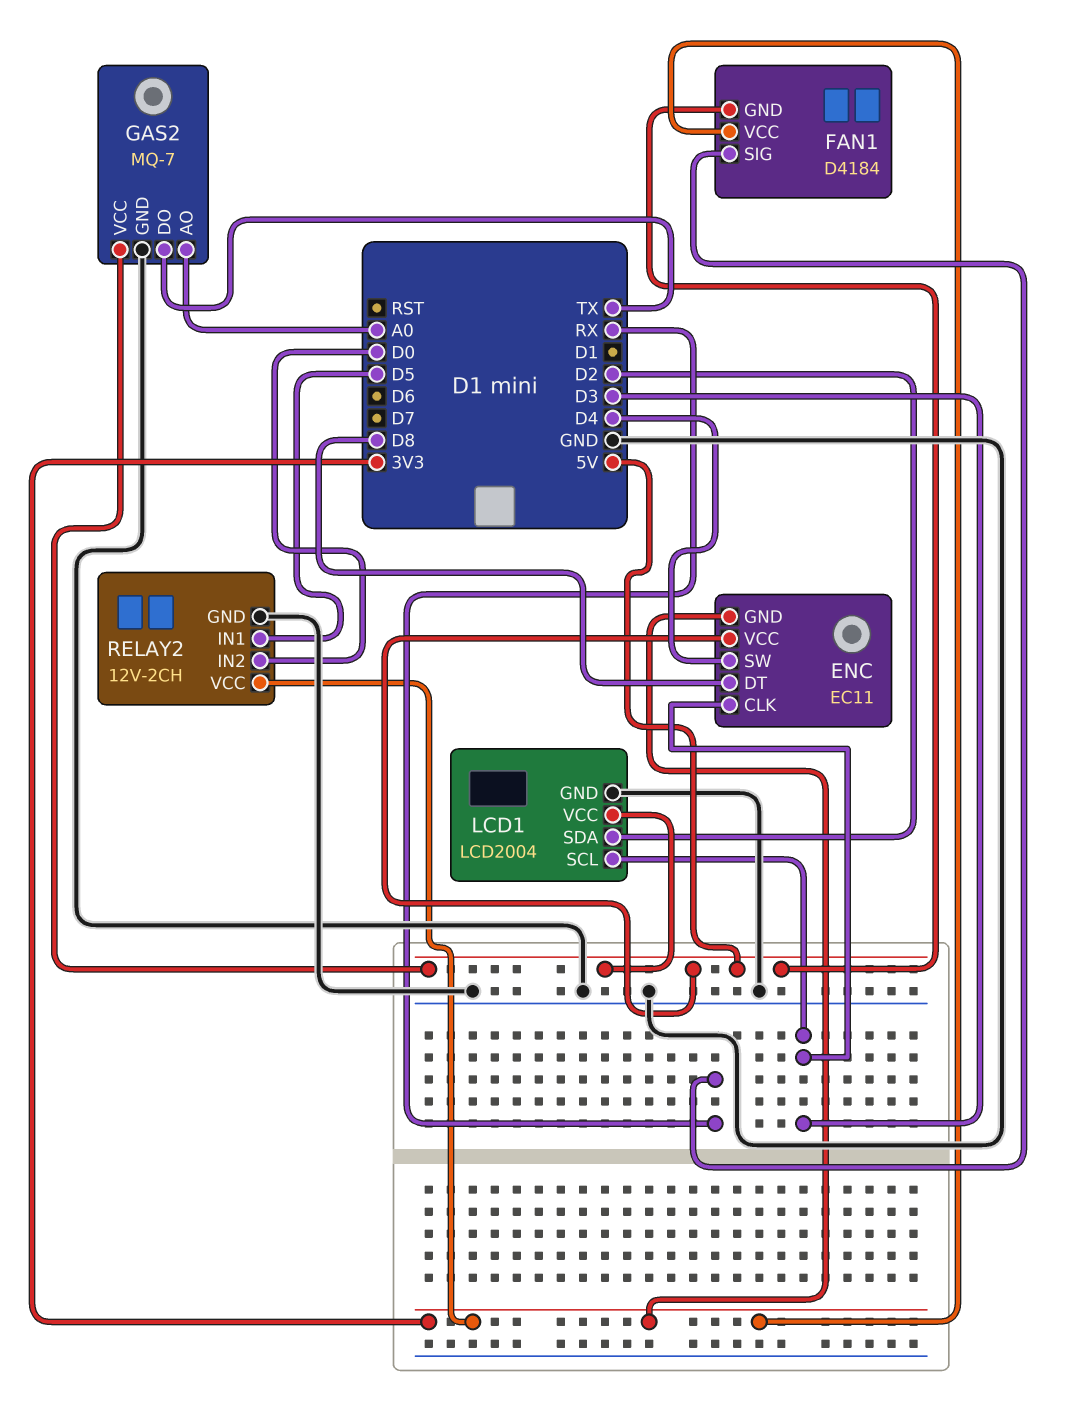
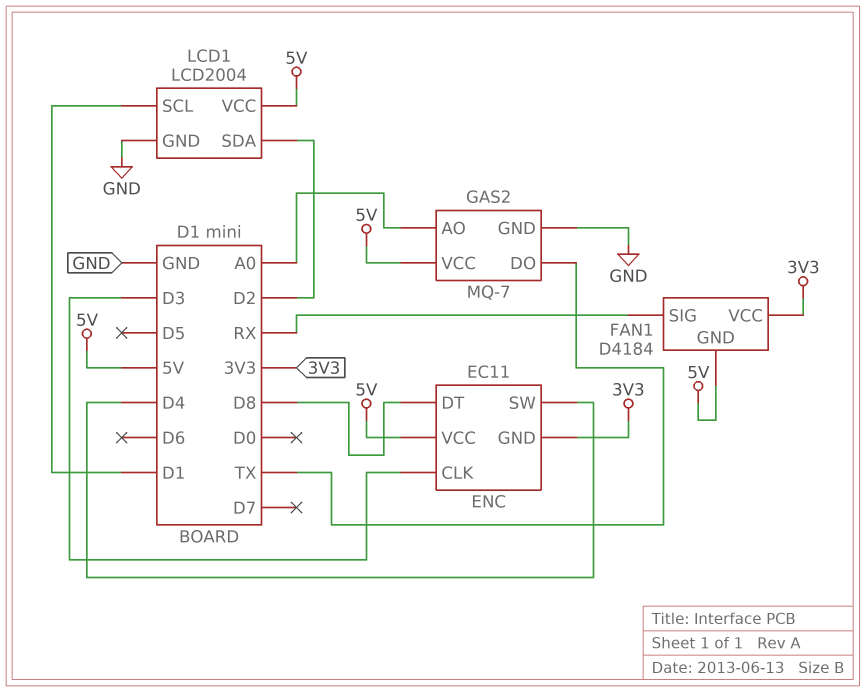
LCD1 pin SCL: D3 -> D1
RELAY2: 12V-2CH -> none
RELAY2 pin GND: GND -> none
RELAY2 pin IN1: D5 -> none
RELAY2 pin IN2: D0 -> none
RELAY2 pin VCC: 3V3 -> none

